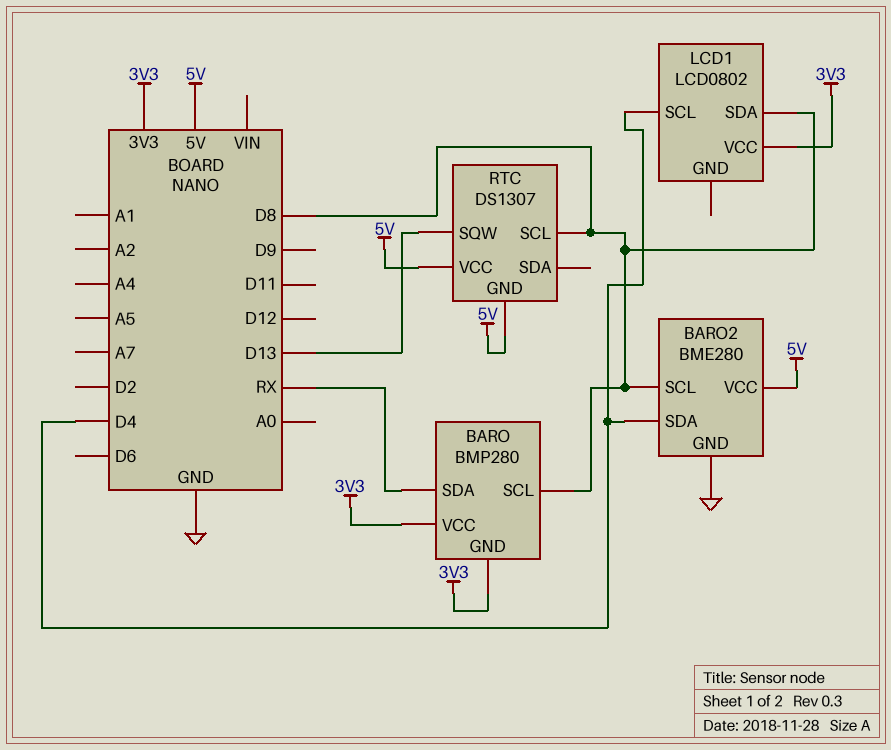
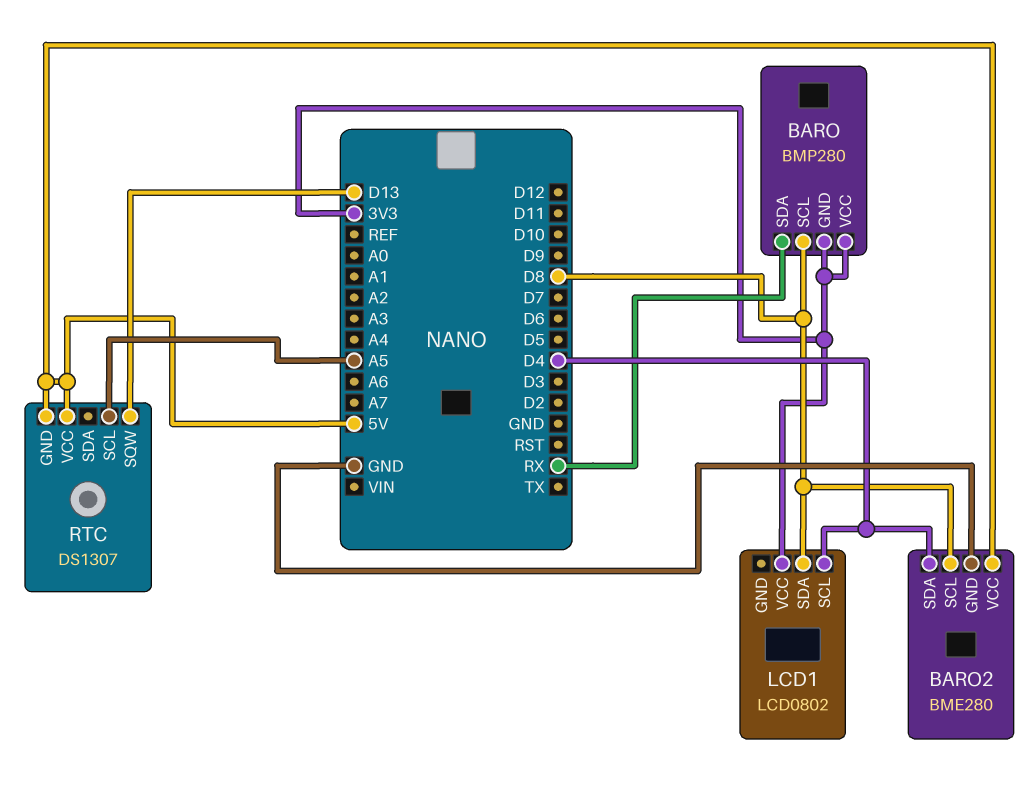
RTC pin SCL: D8 -> A5

